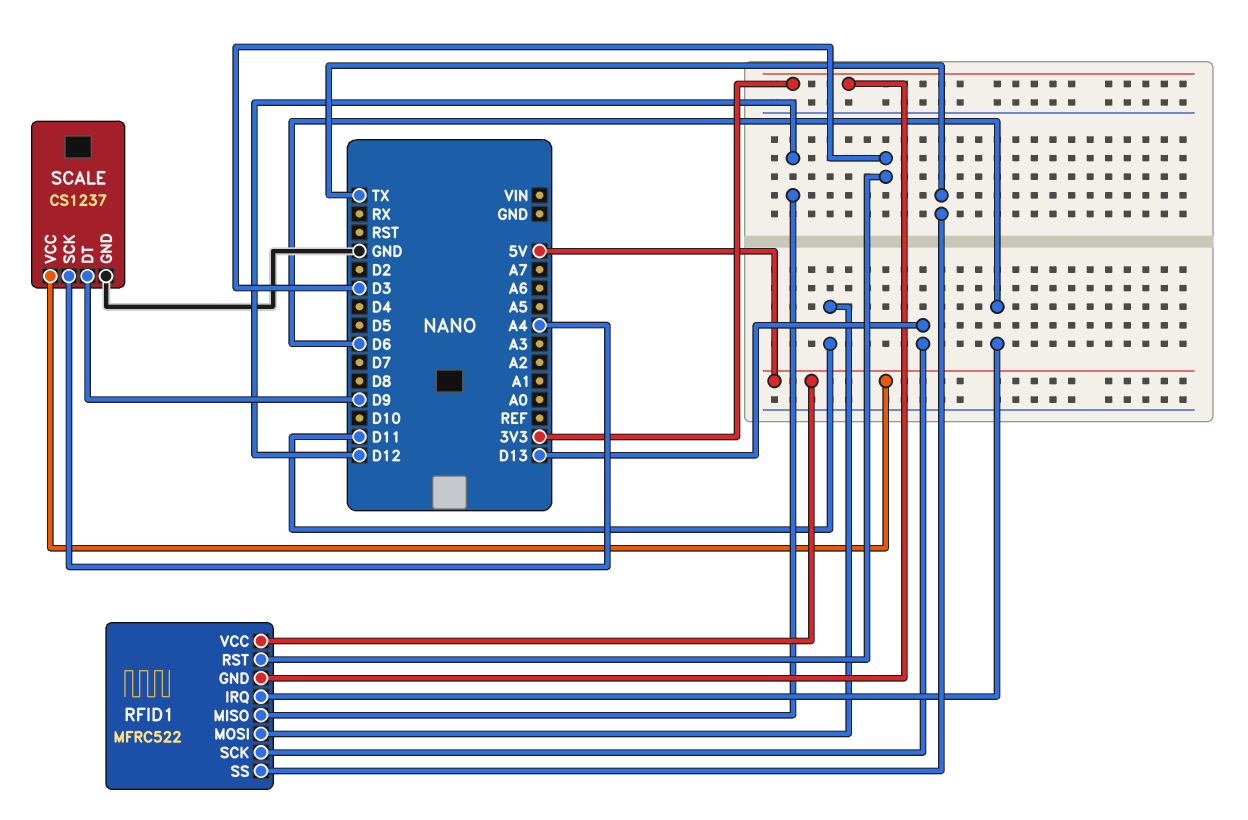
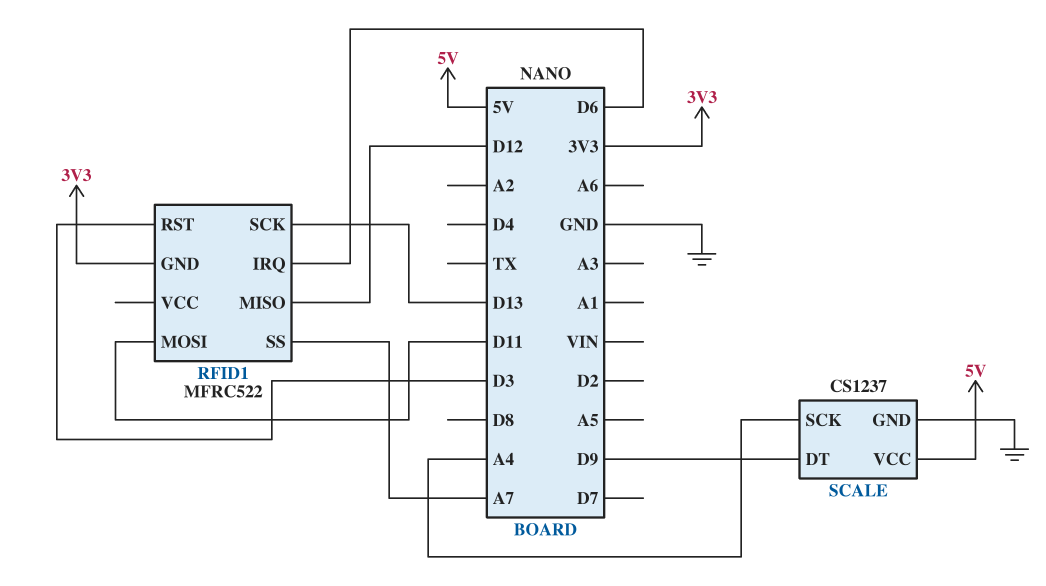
RFID1 pin SS: TX -> A7
RFID1 pin VCC: 5V -> none

